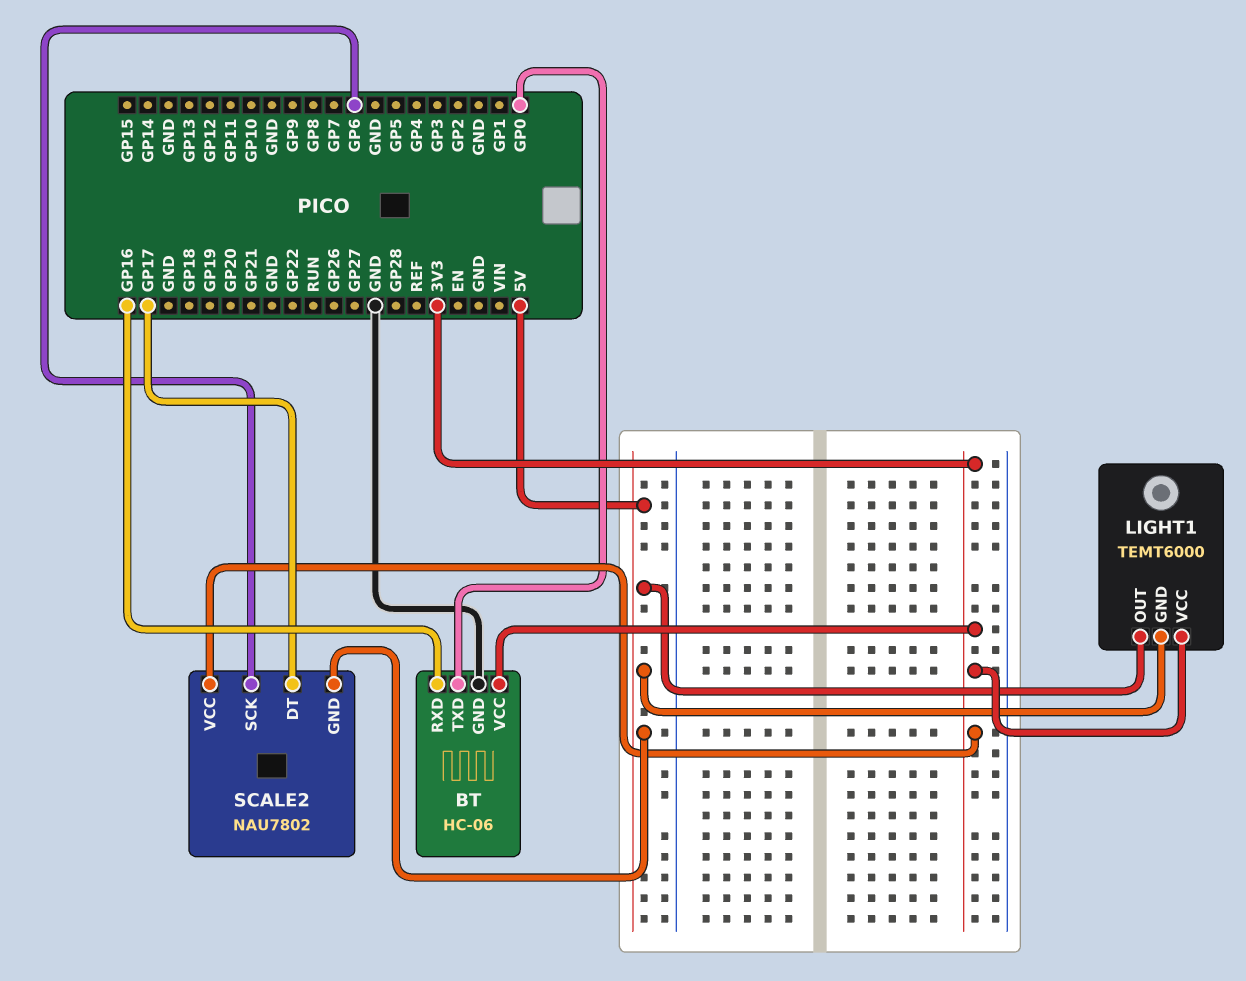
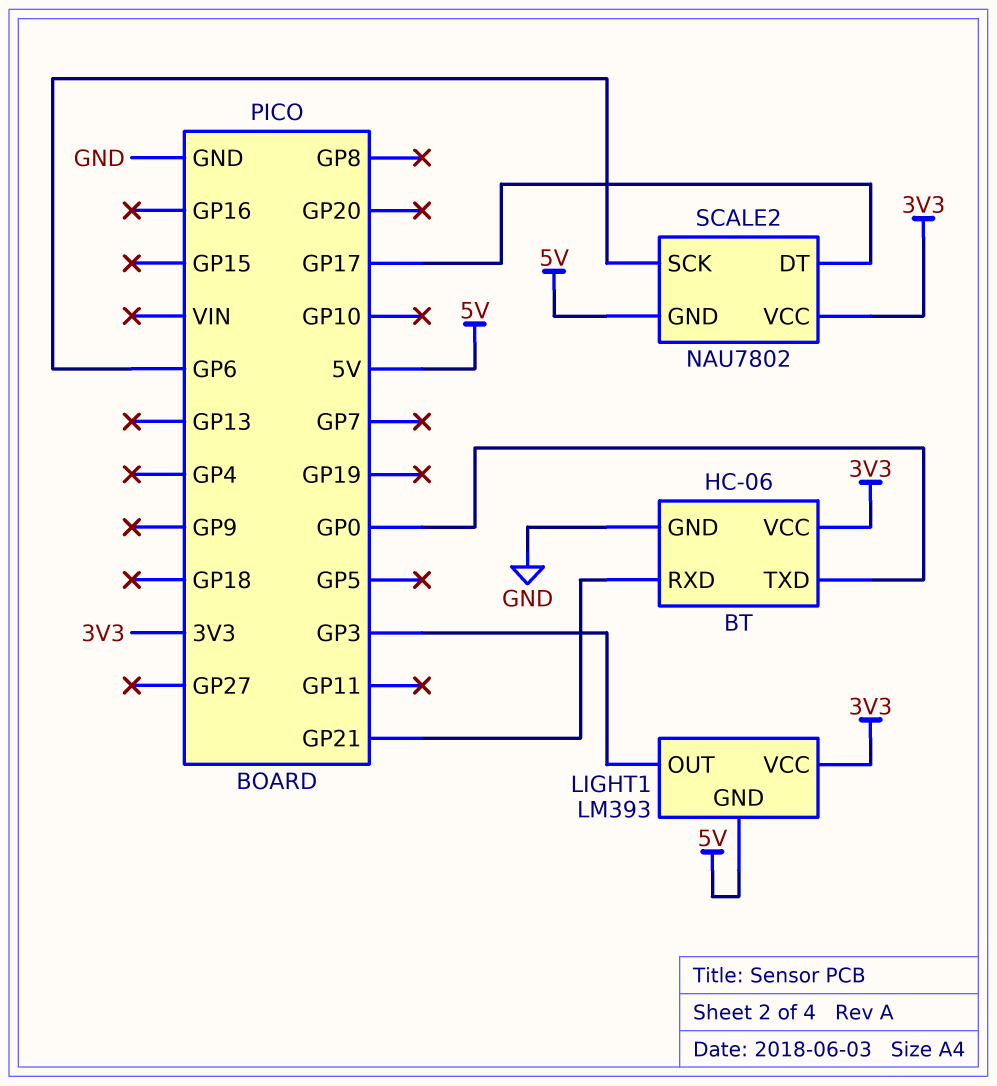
BT pin RXD: GP16 -> GP21
LIGHT1: TEMT6000 -> LM393
LIGHT1 pin OUT: 5V -> GP3

